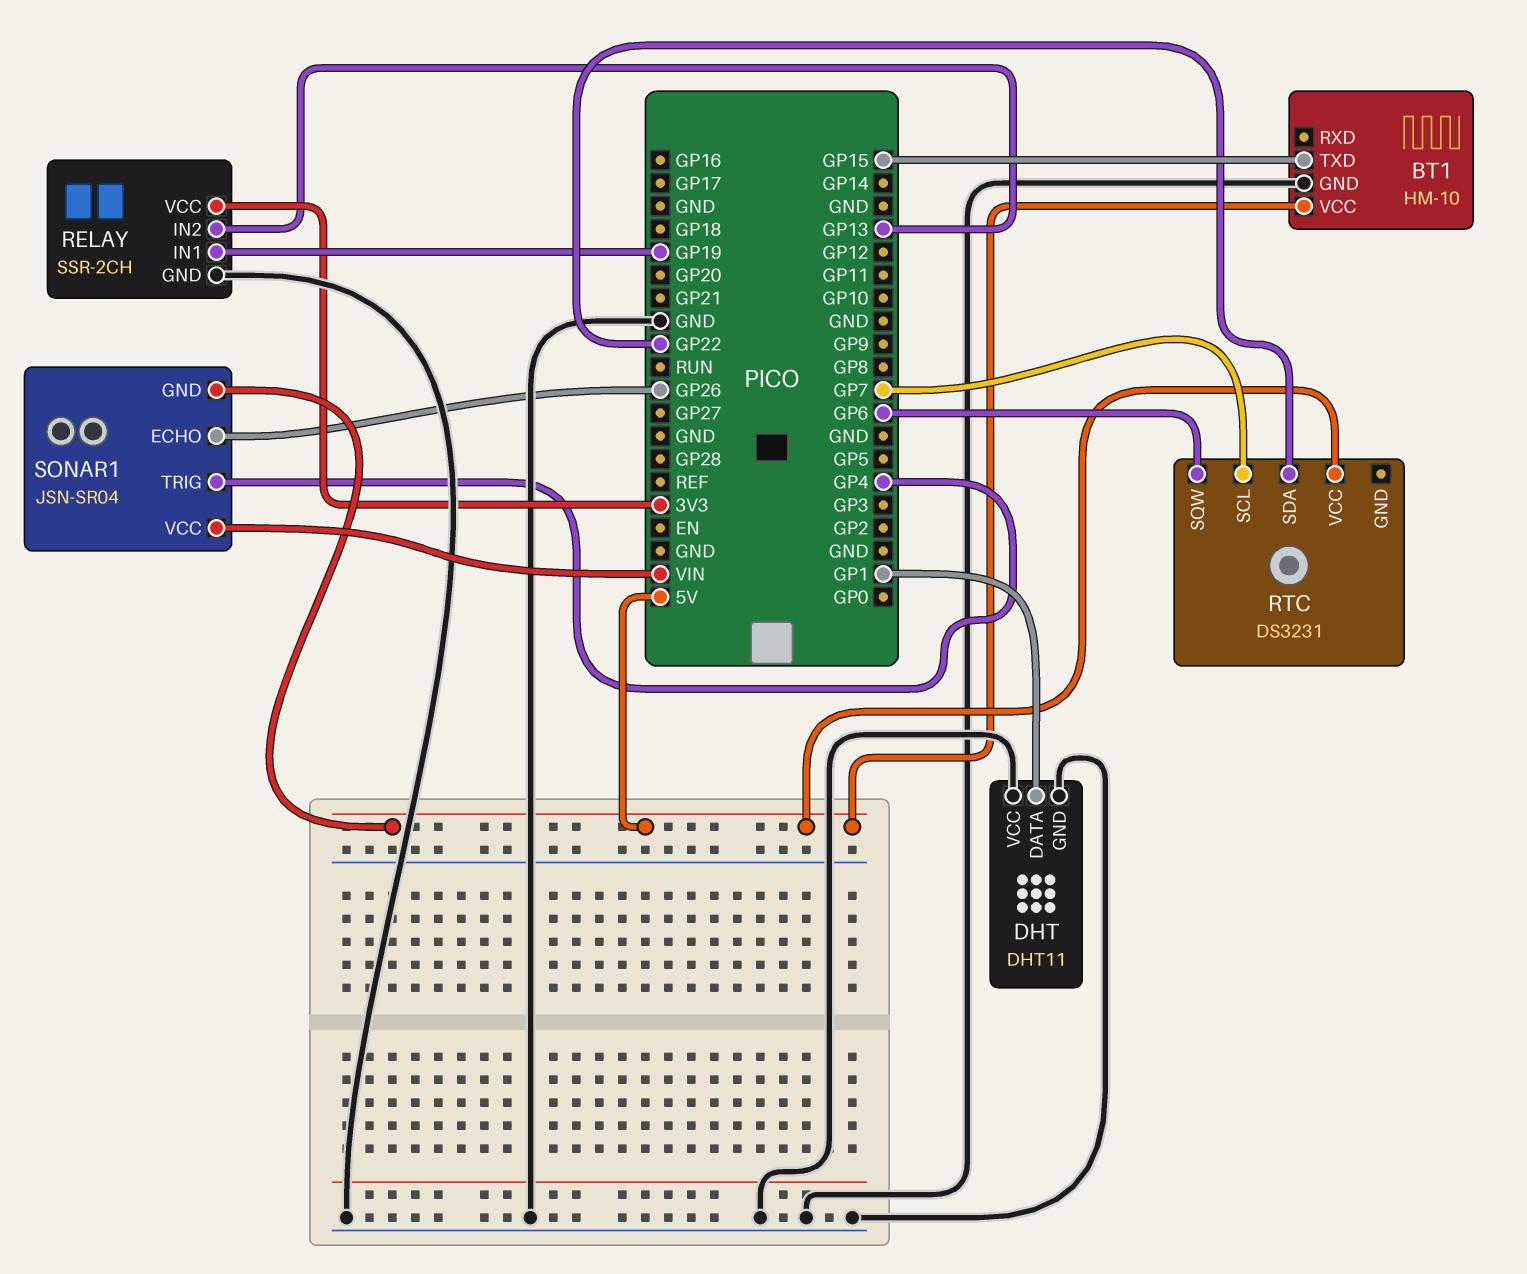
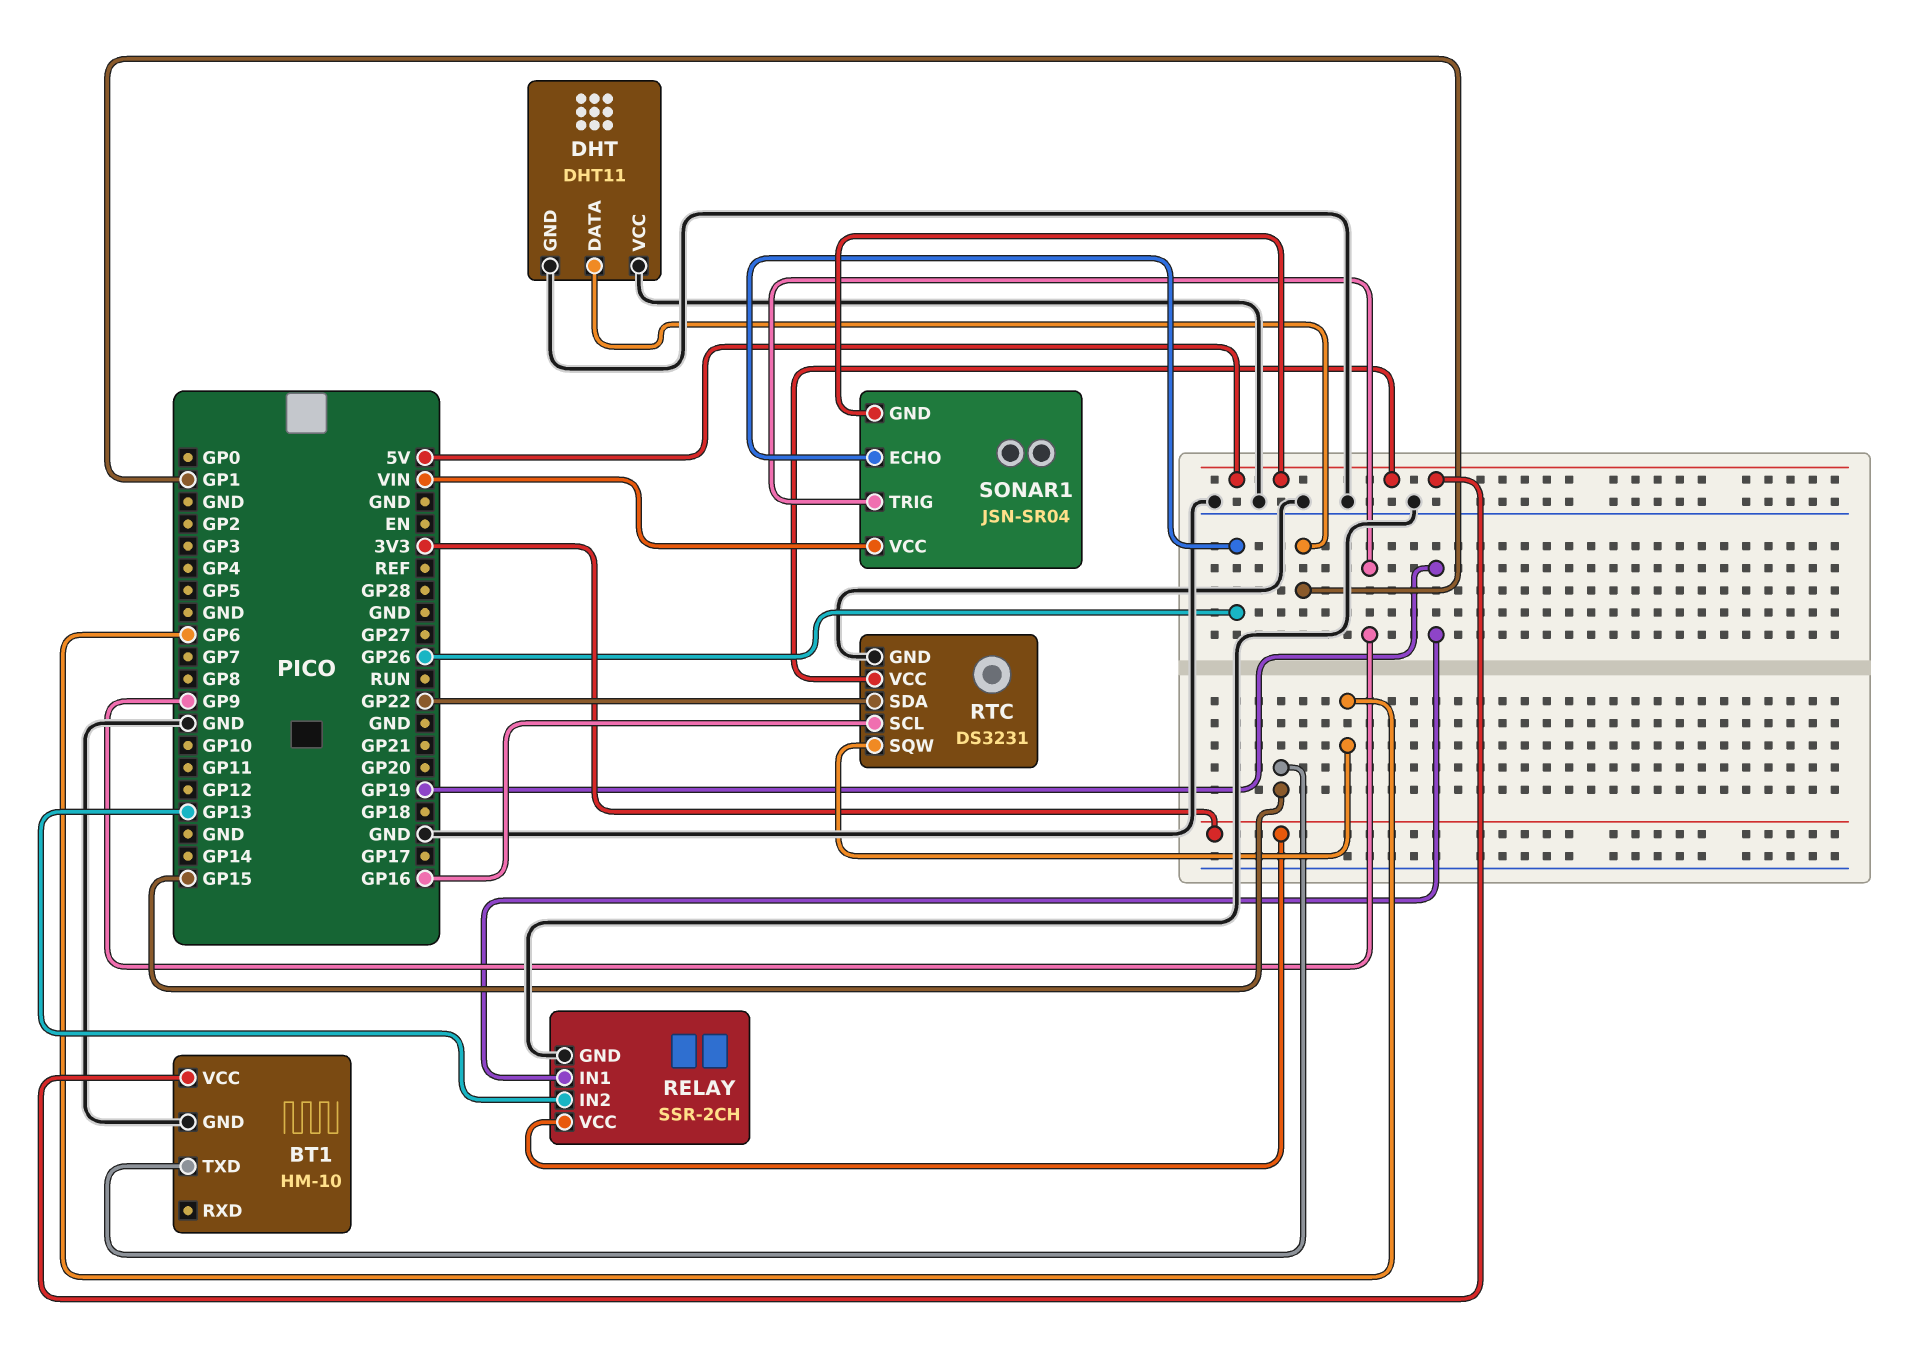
RTC pin GND: none -> GND
RTC pin SCL: GP7 -> GP16
SONAR1 pin TRIG: GP4 -> GP9

